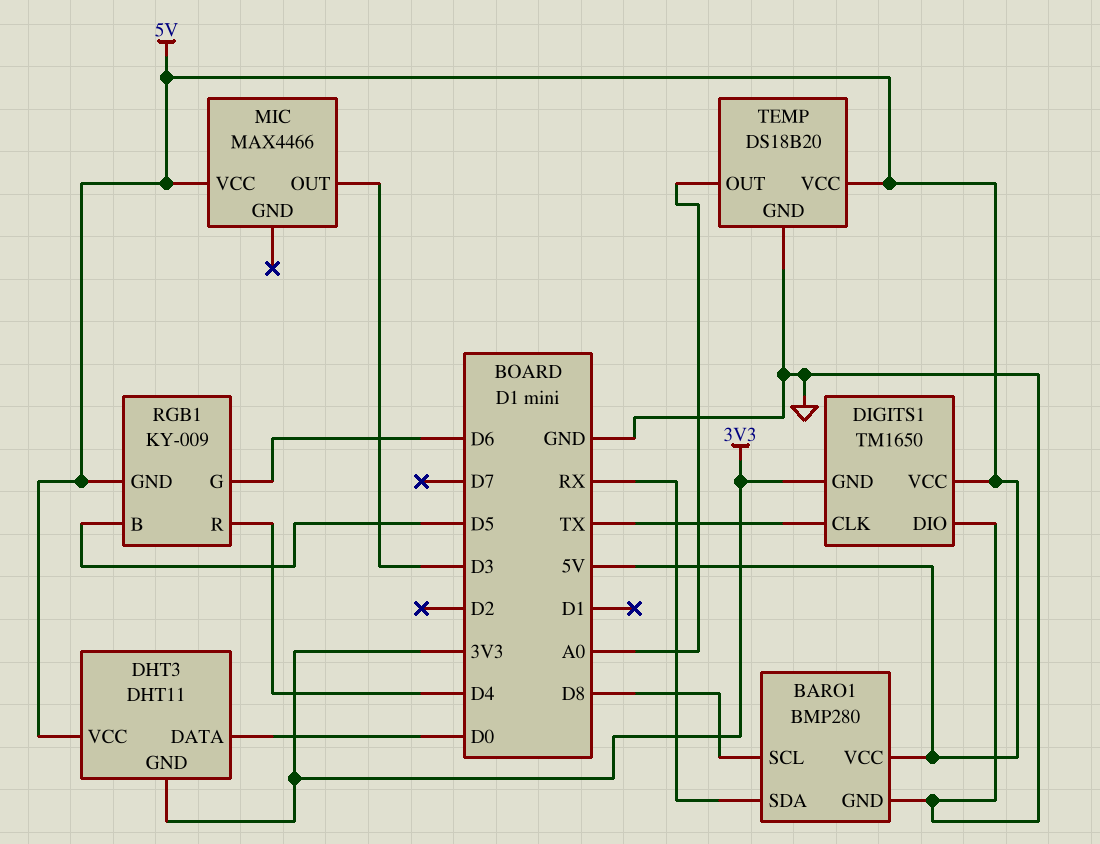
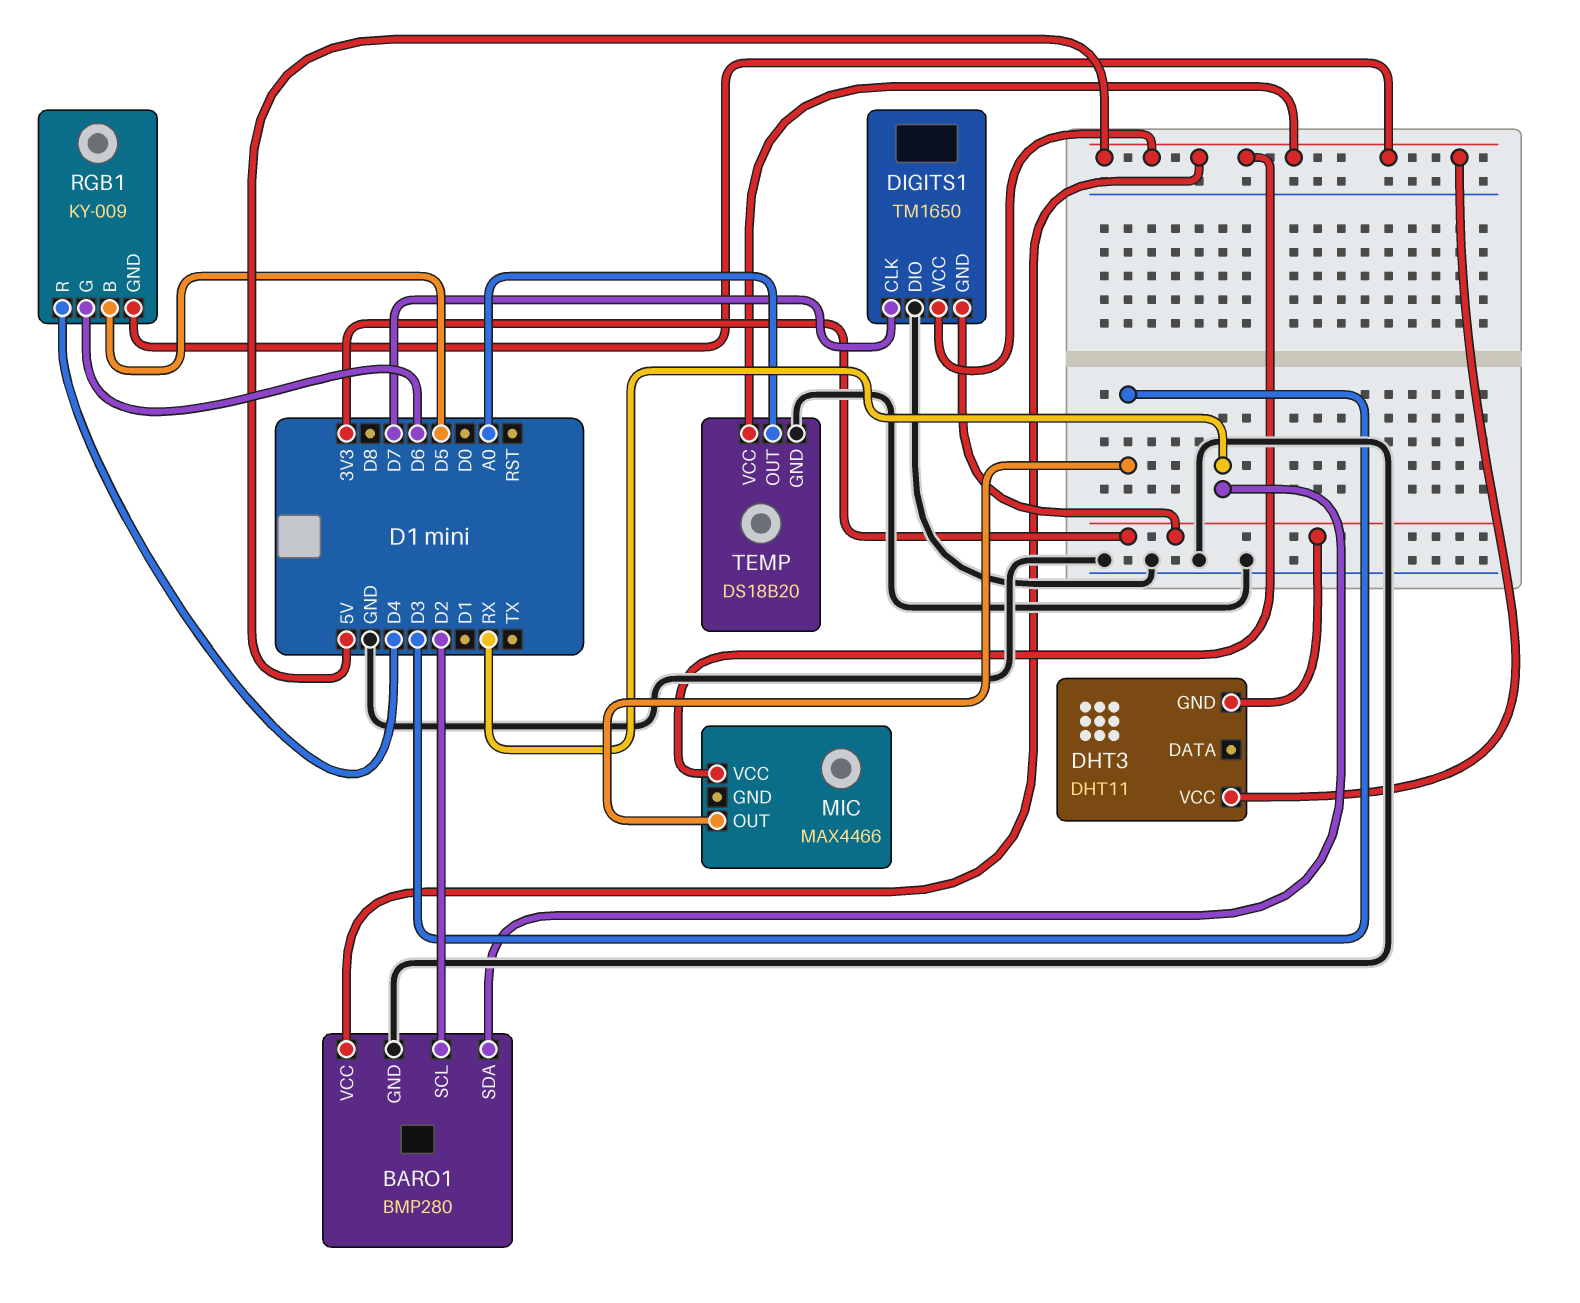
BARO1 pin SCL: D8 -> D2
DHT3 pin DATA: D0 -> none
DIGITS1 pin CLK: TX -> D7

